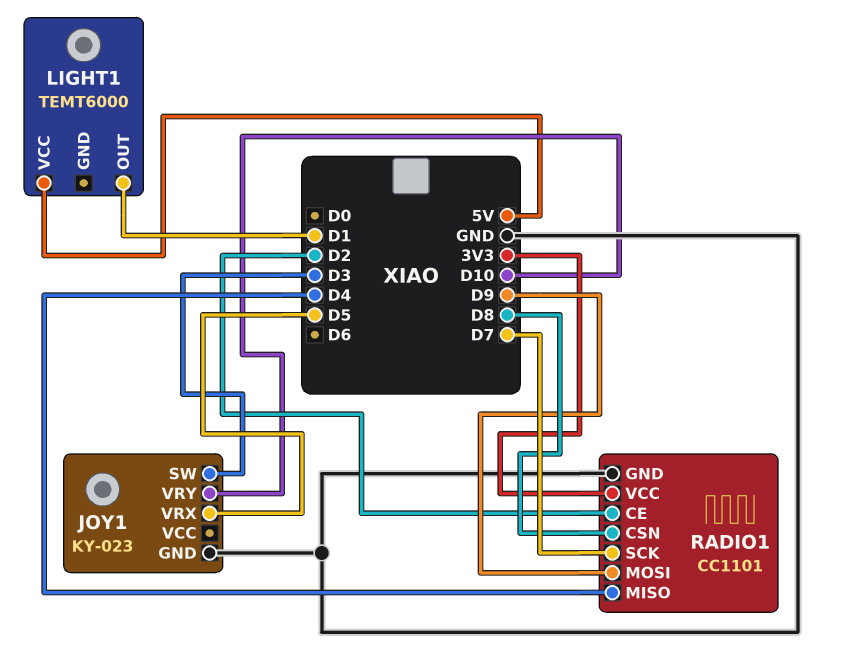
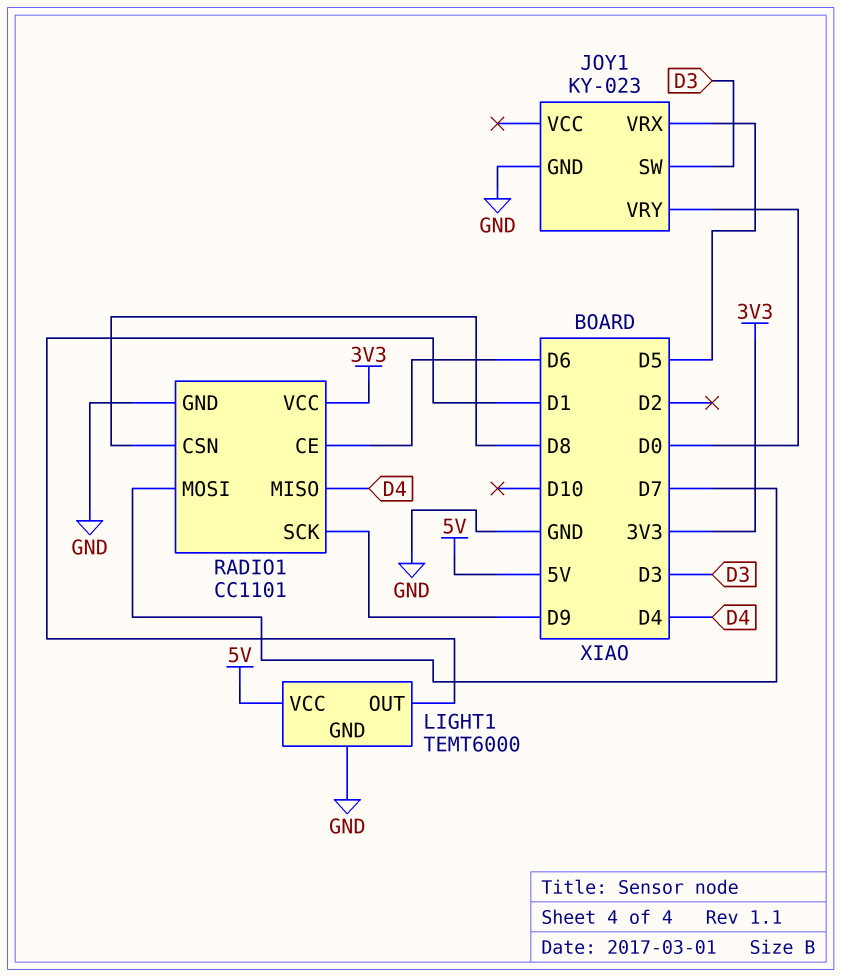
JOY1 pin VRY: D10 -> D0
LIGHT1 pin GND: none -> GND
RADIO1 pin CE: D2 -> D6
RADIO1 pin MOSI: D9 -> D7
RADIO1 pin SCK: D7 -> D9

